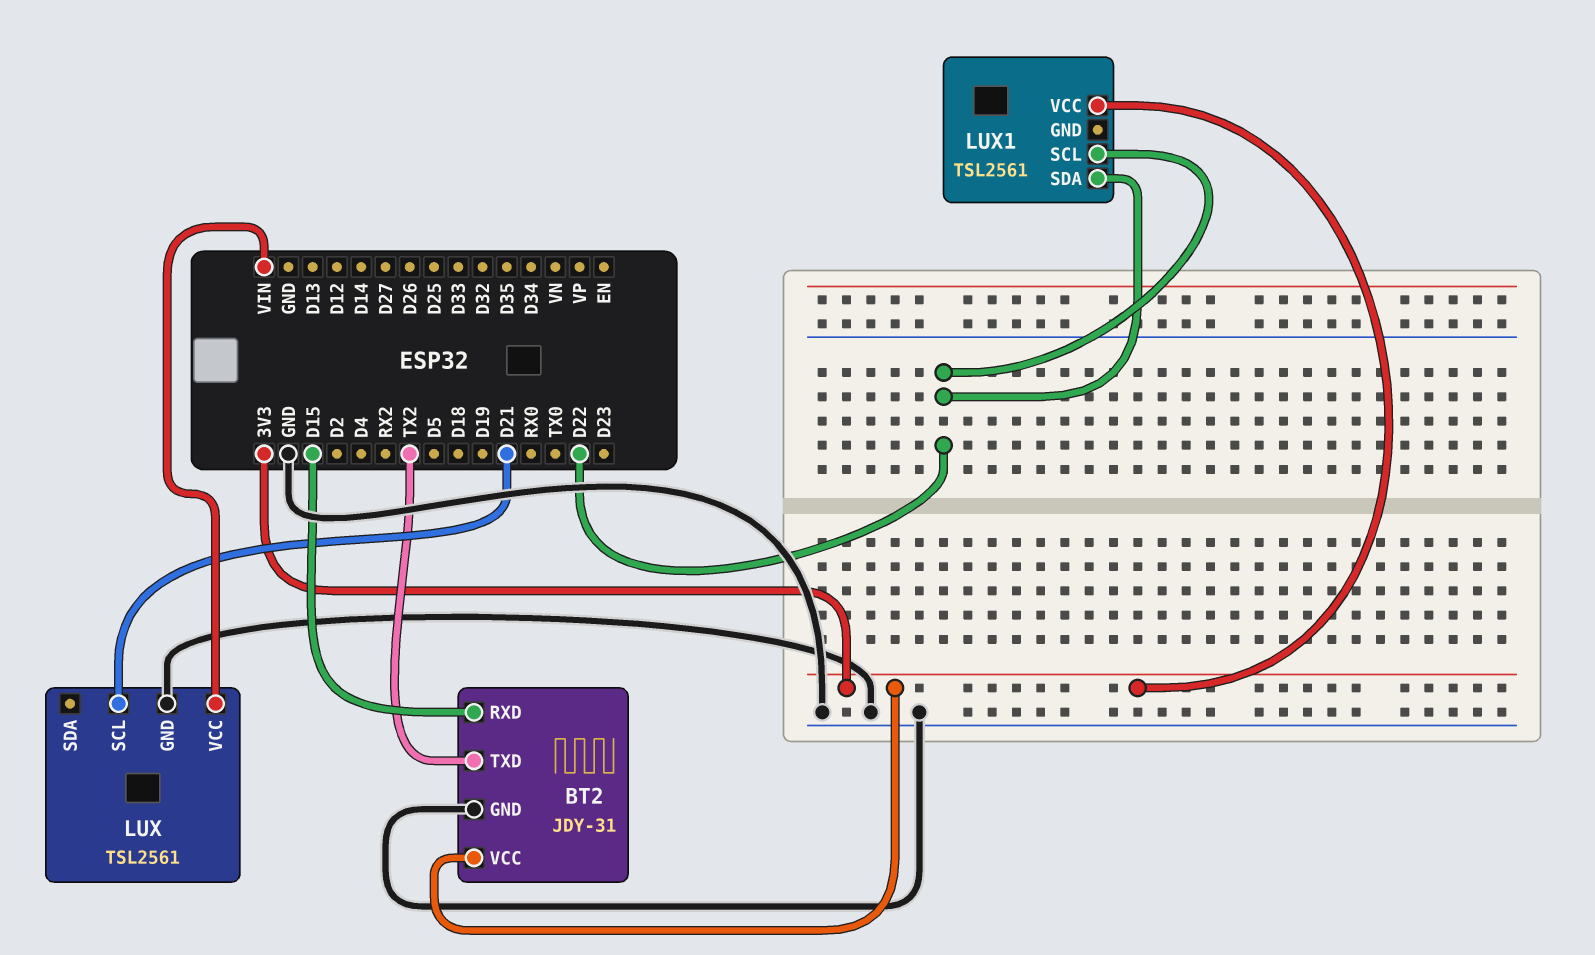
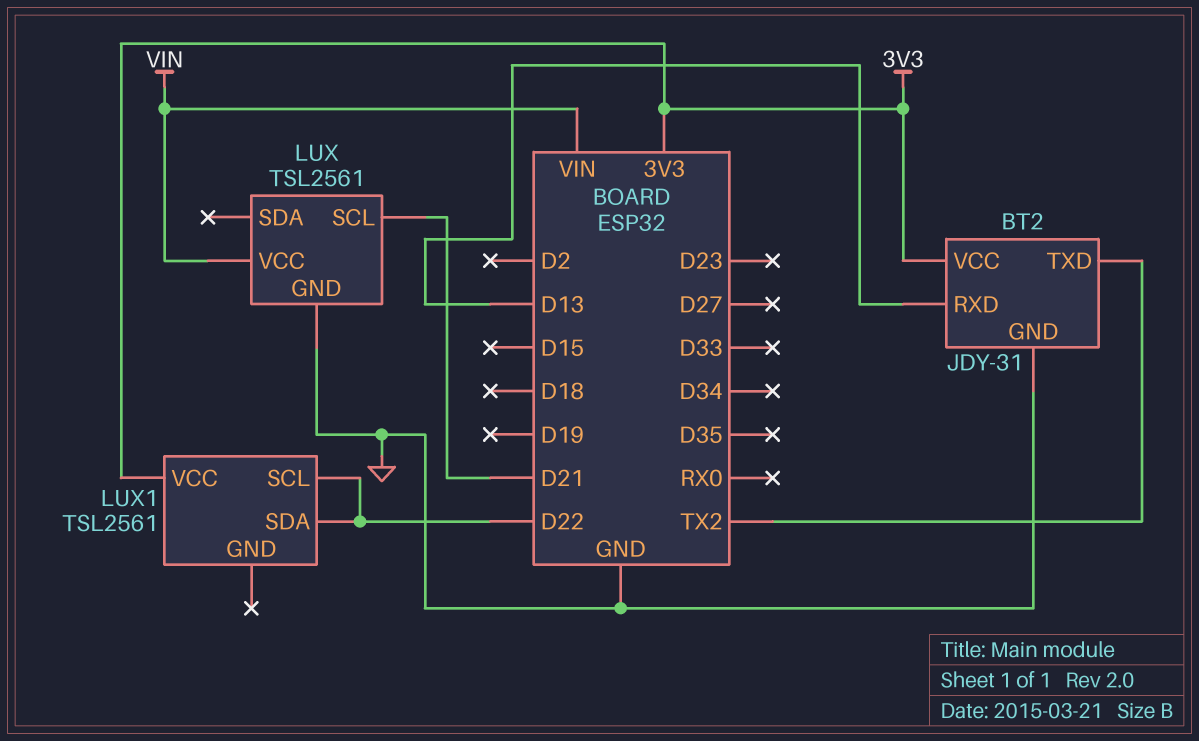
BT2 pin RXD: D15 -> D13

